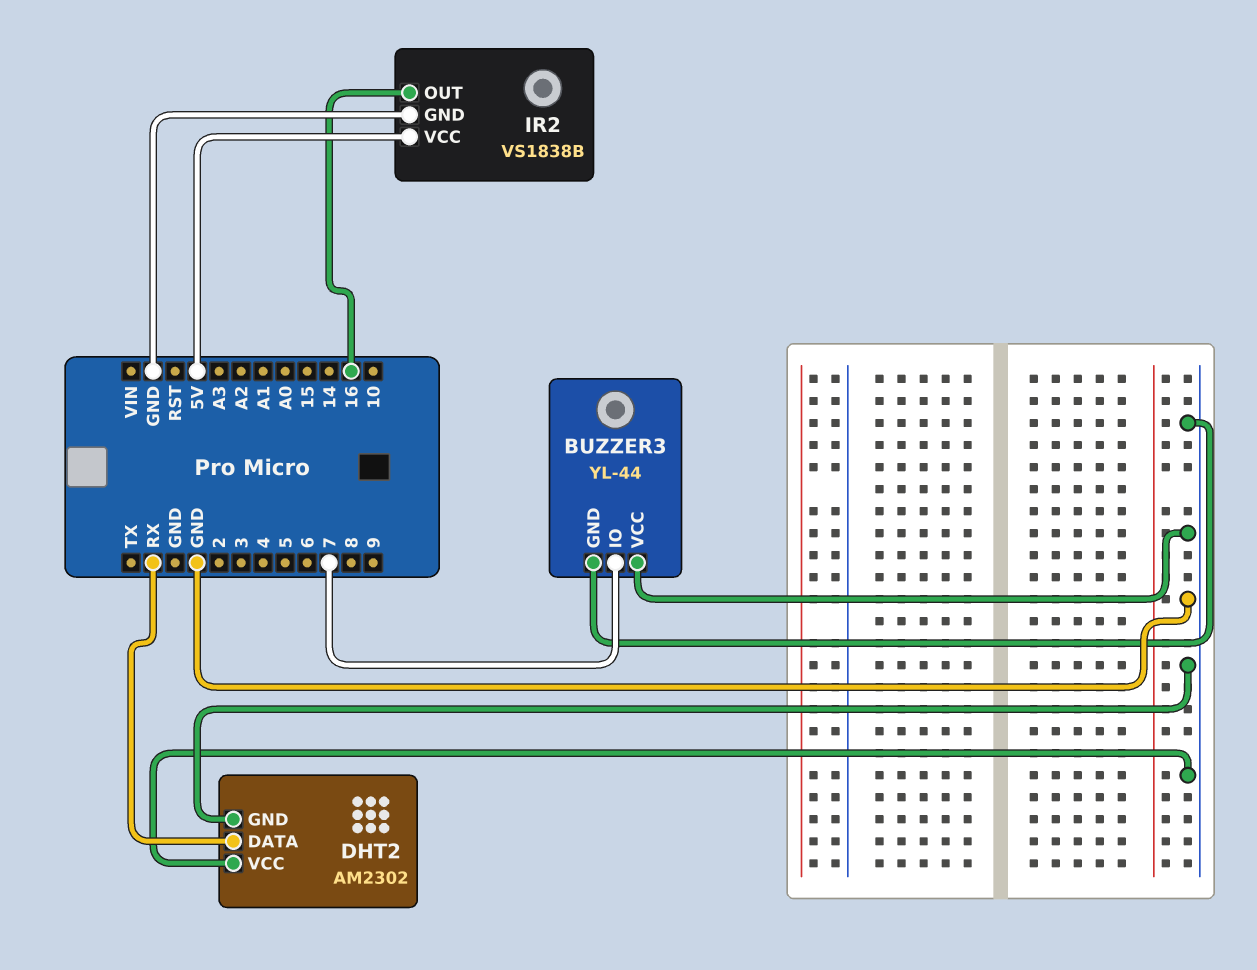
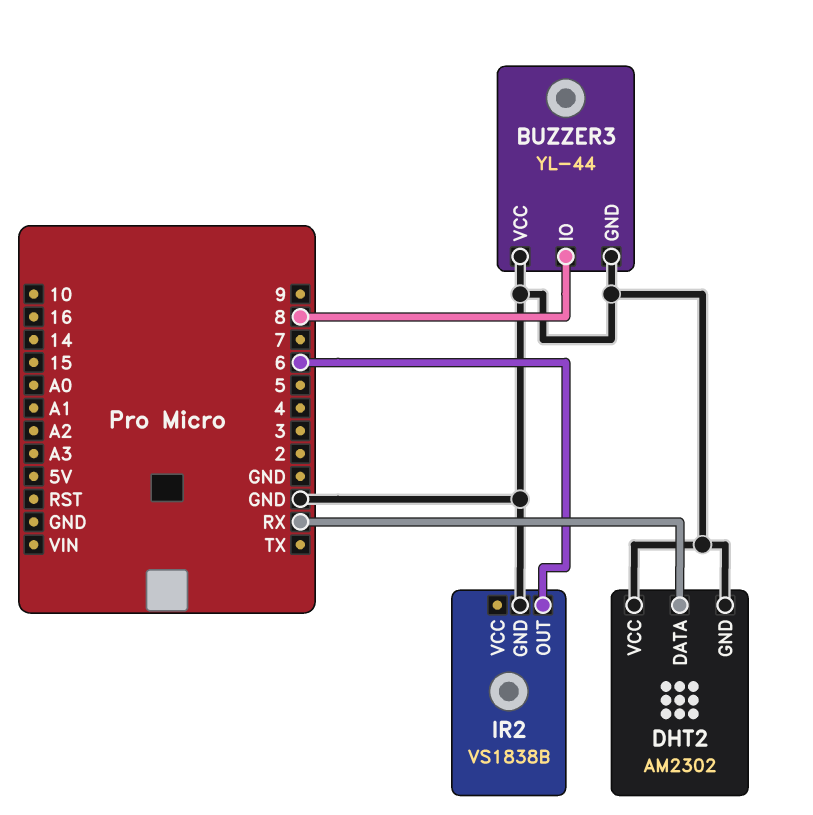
BUZZER3 pin IO: 7 -> 8
IR2 pin OUT: 16 -> 6
IR2 pin VCC: 5V -> none

